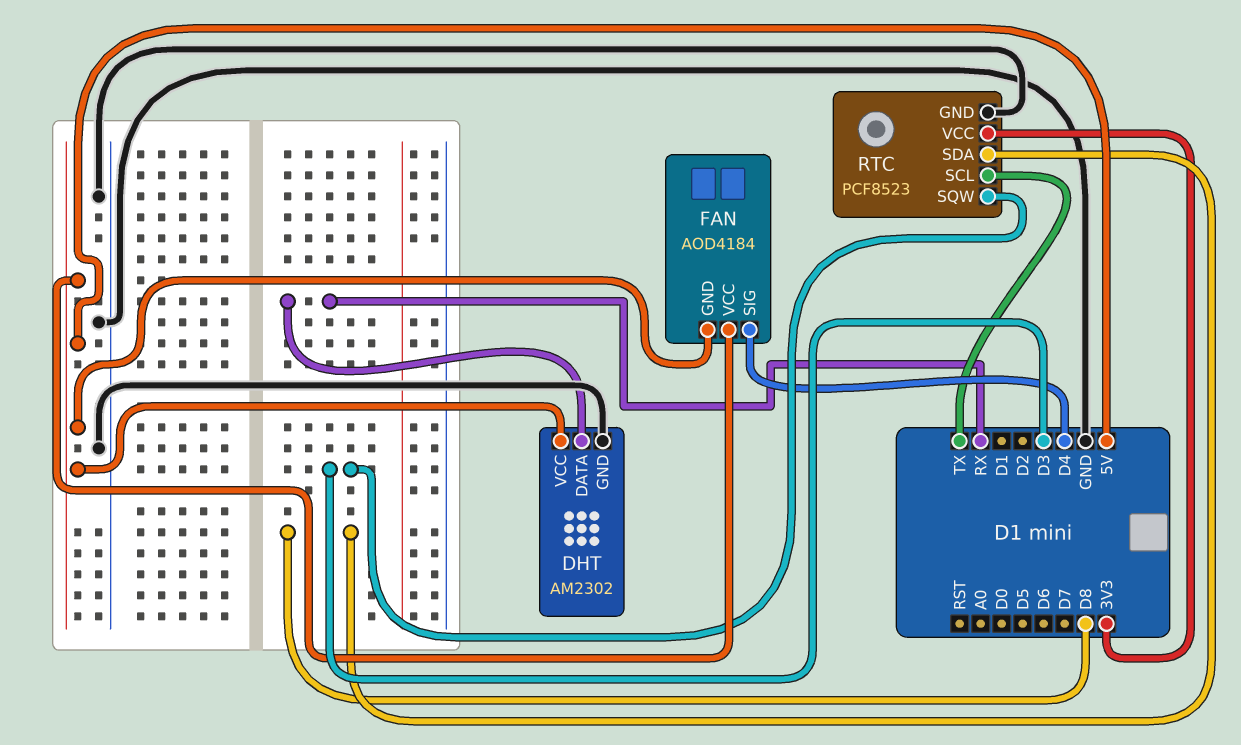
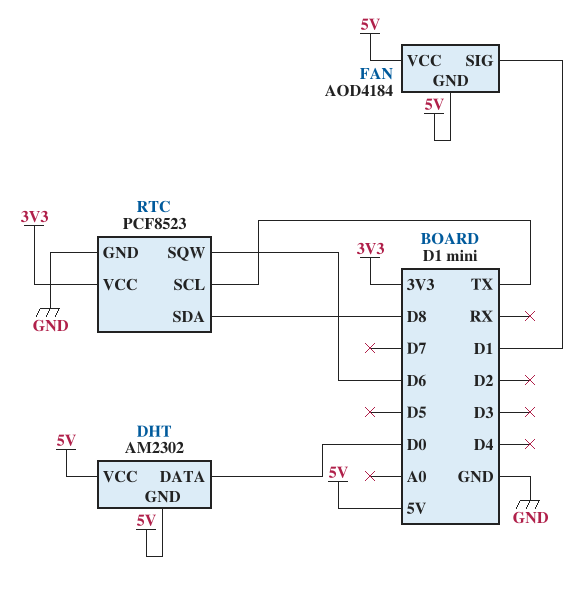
DHT pin DATA: RX -> D0
DHT pin GND: GND -> 5V
FAN pin SIG: D4 -> D1
RTC pin SQW: D3 -> D6

